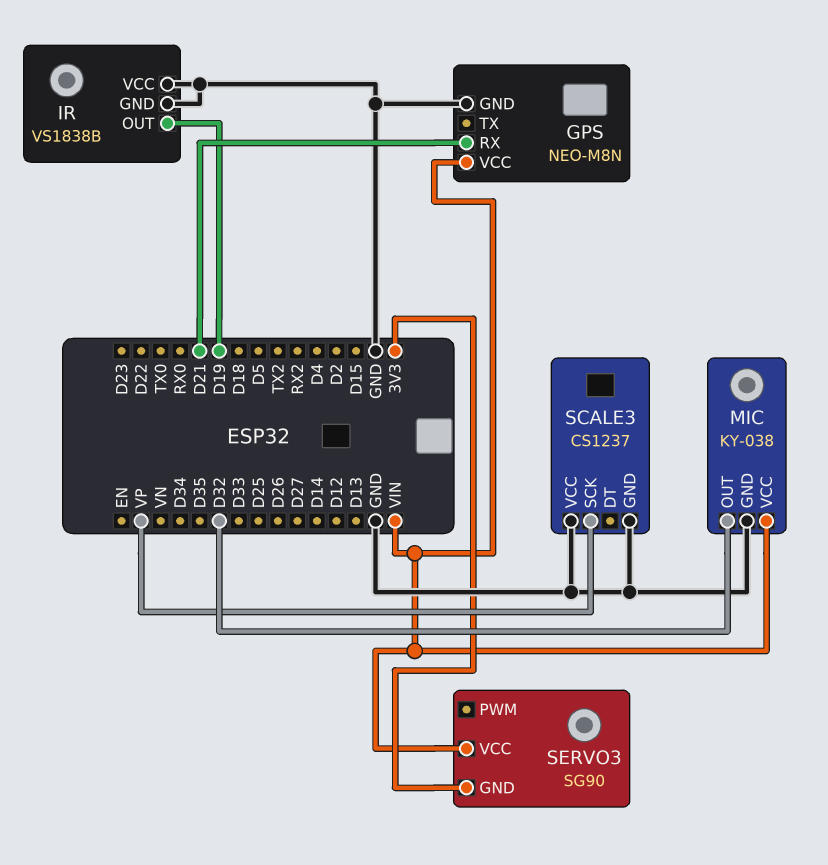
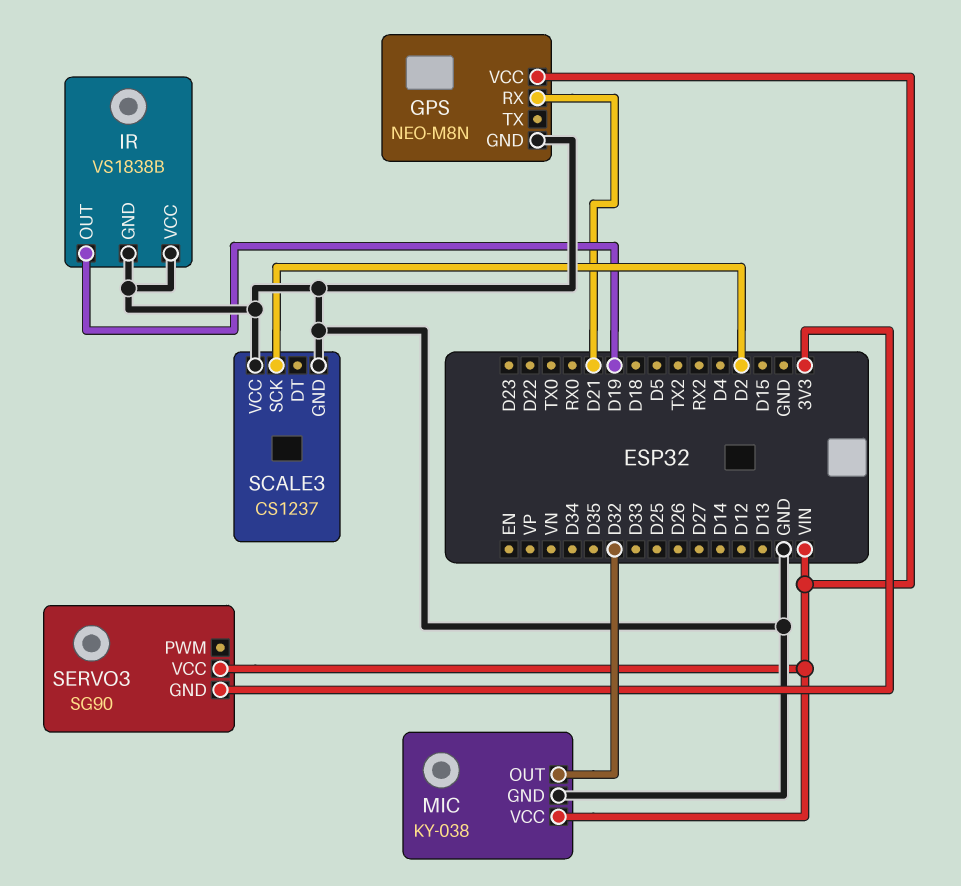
SCALE3 pin SCK: VP -> D2

